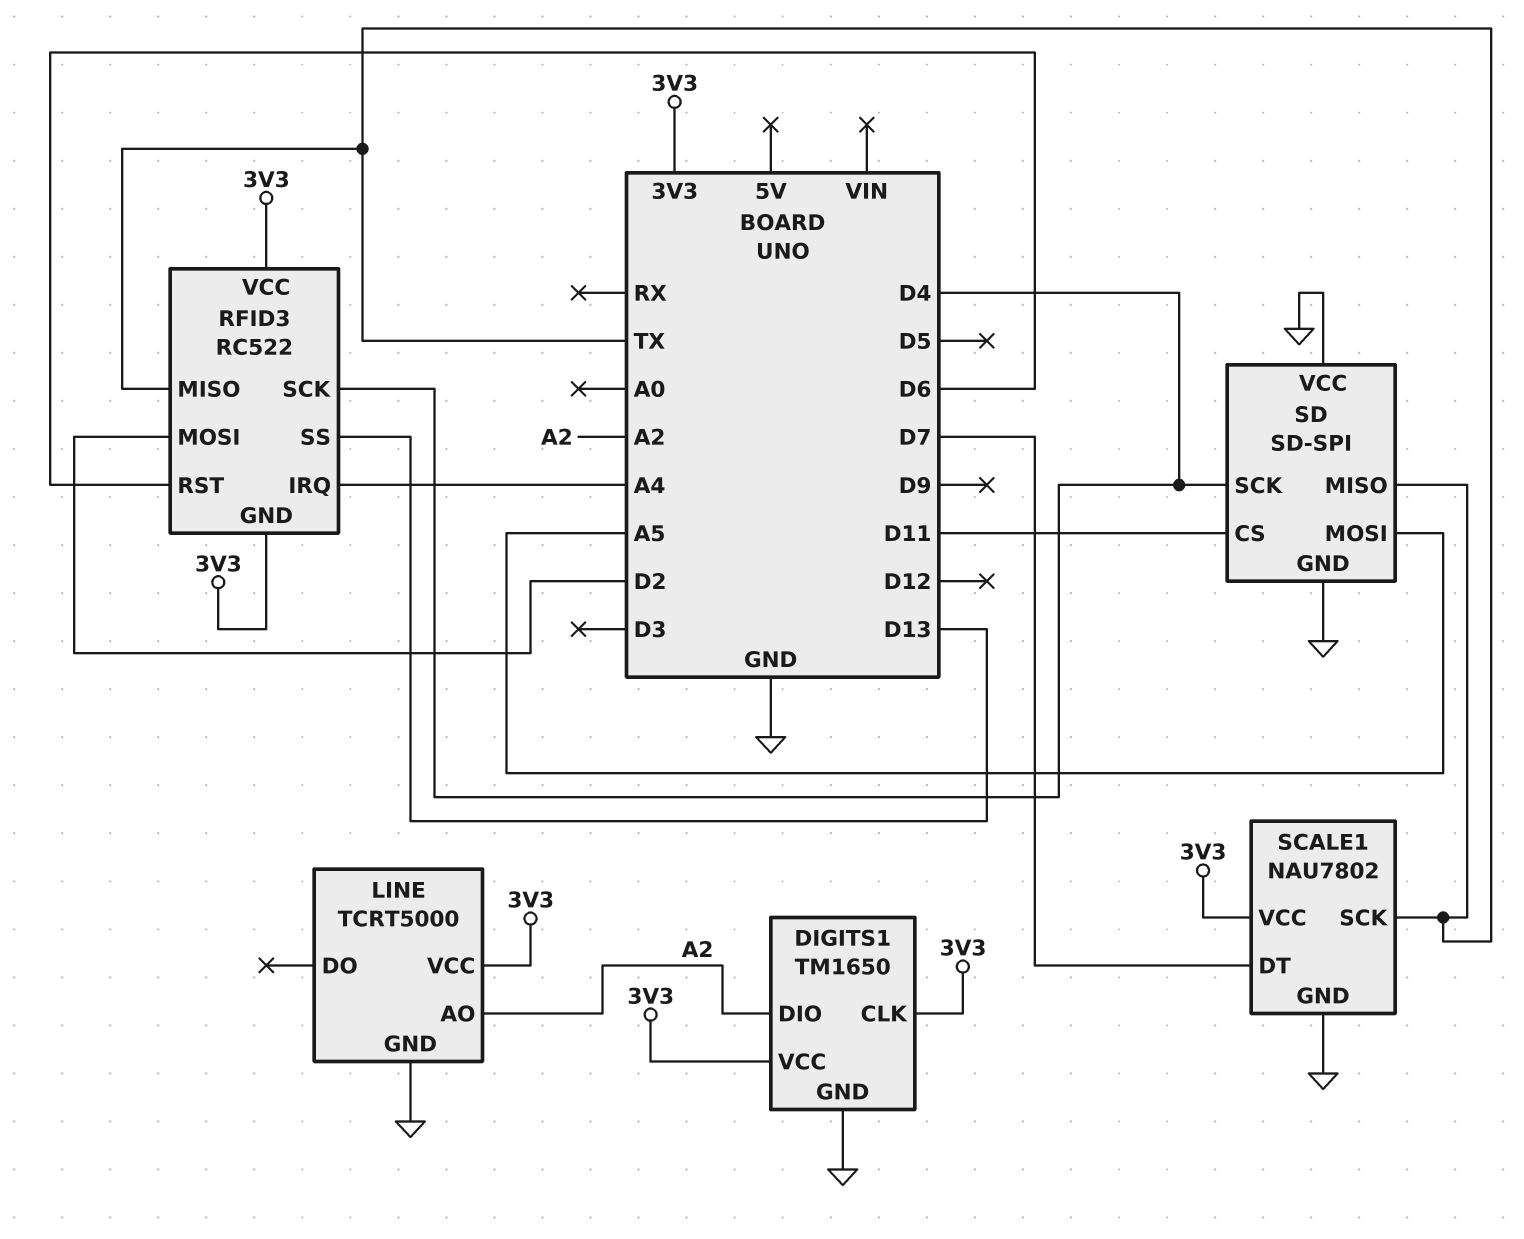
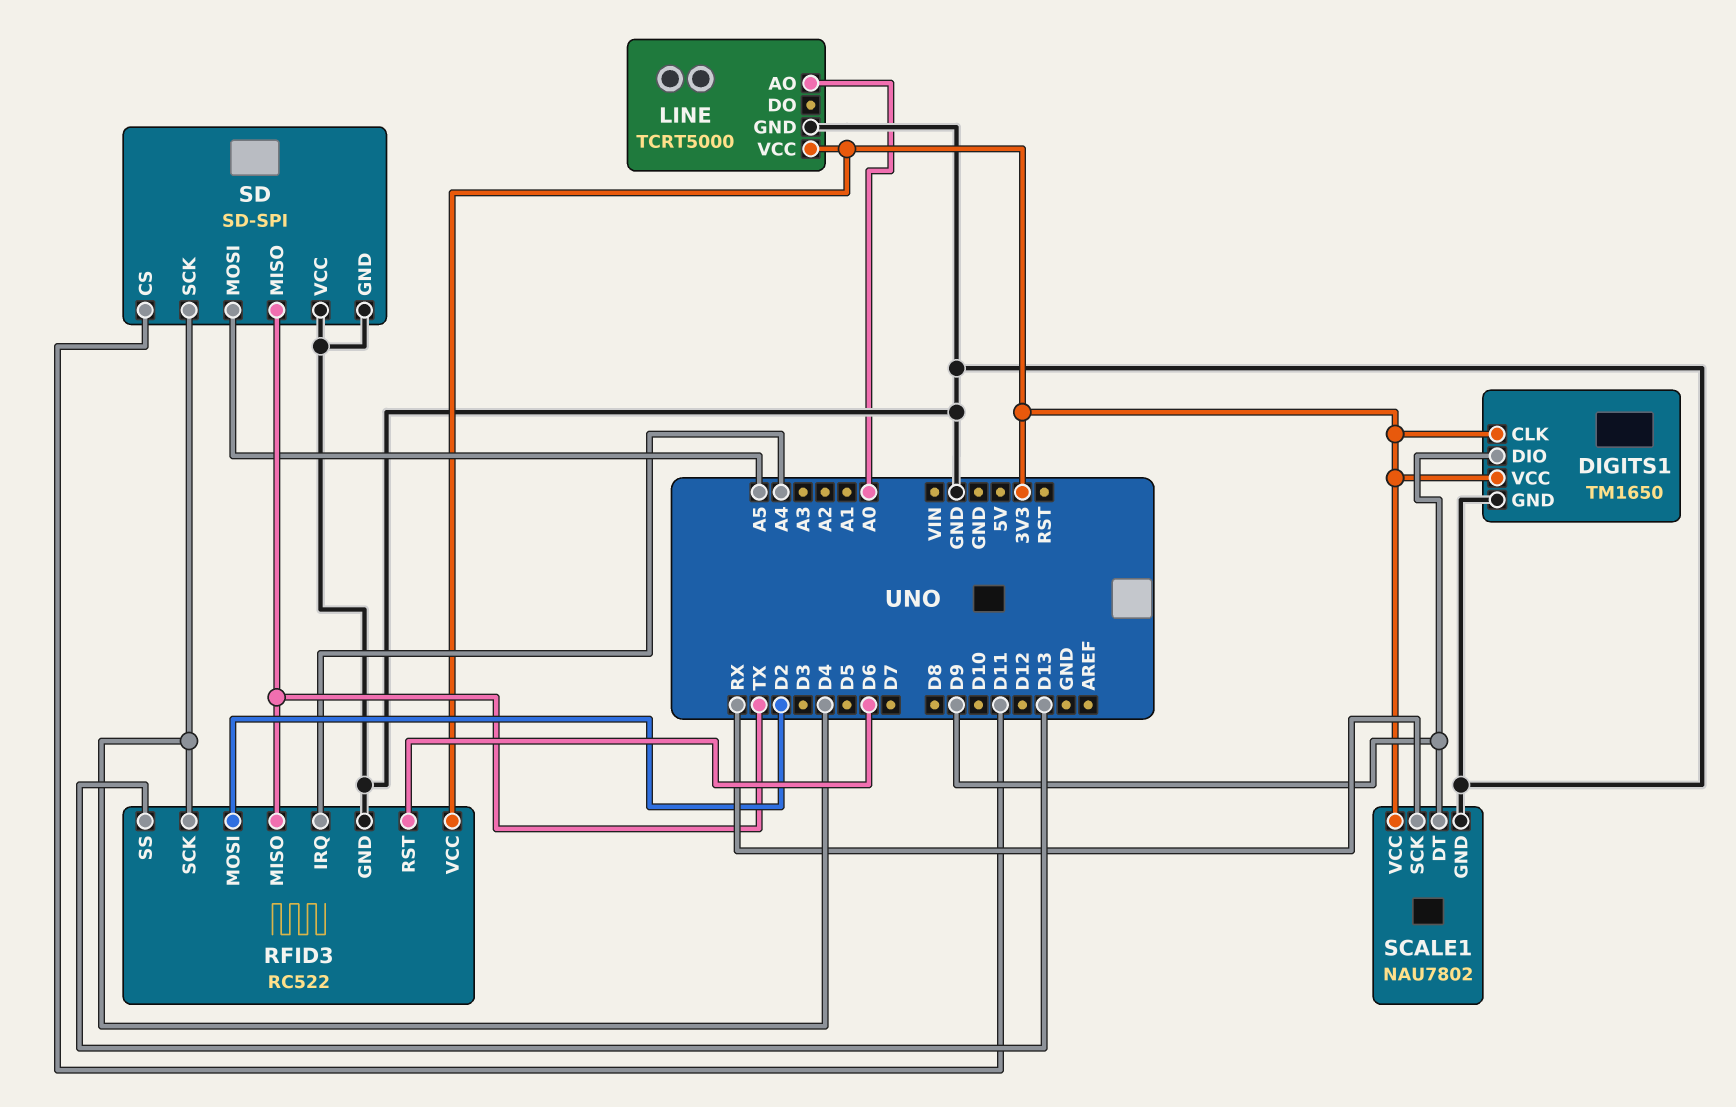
DIGITS1 pin DIO: A2 -> D9
LINE pin AO: A2 -> A0
RFID3 pin GND: 3V3 -> GND
SCALE1 pin DT: D7 -> D9
SCALE1 pin SCK: TX -> RX

